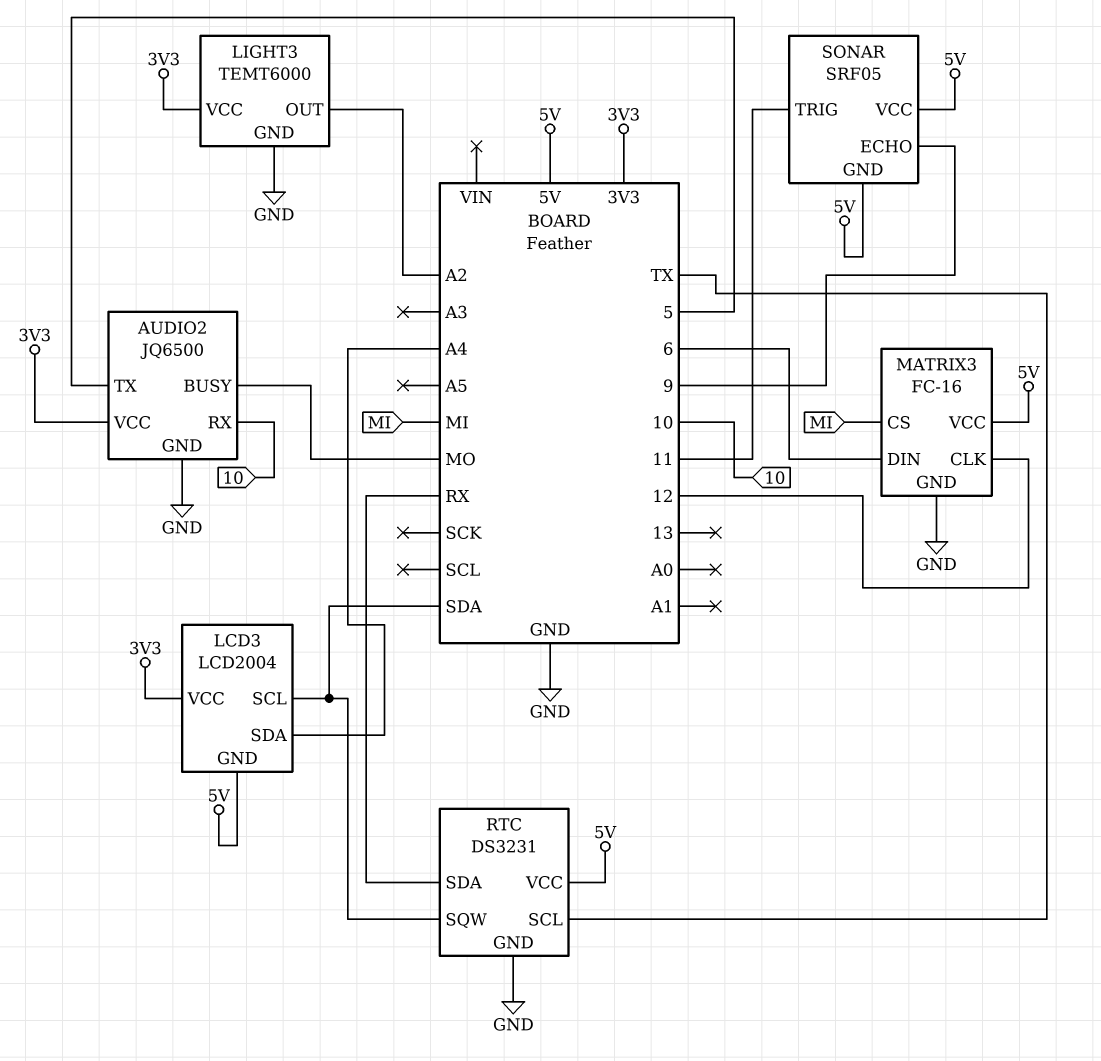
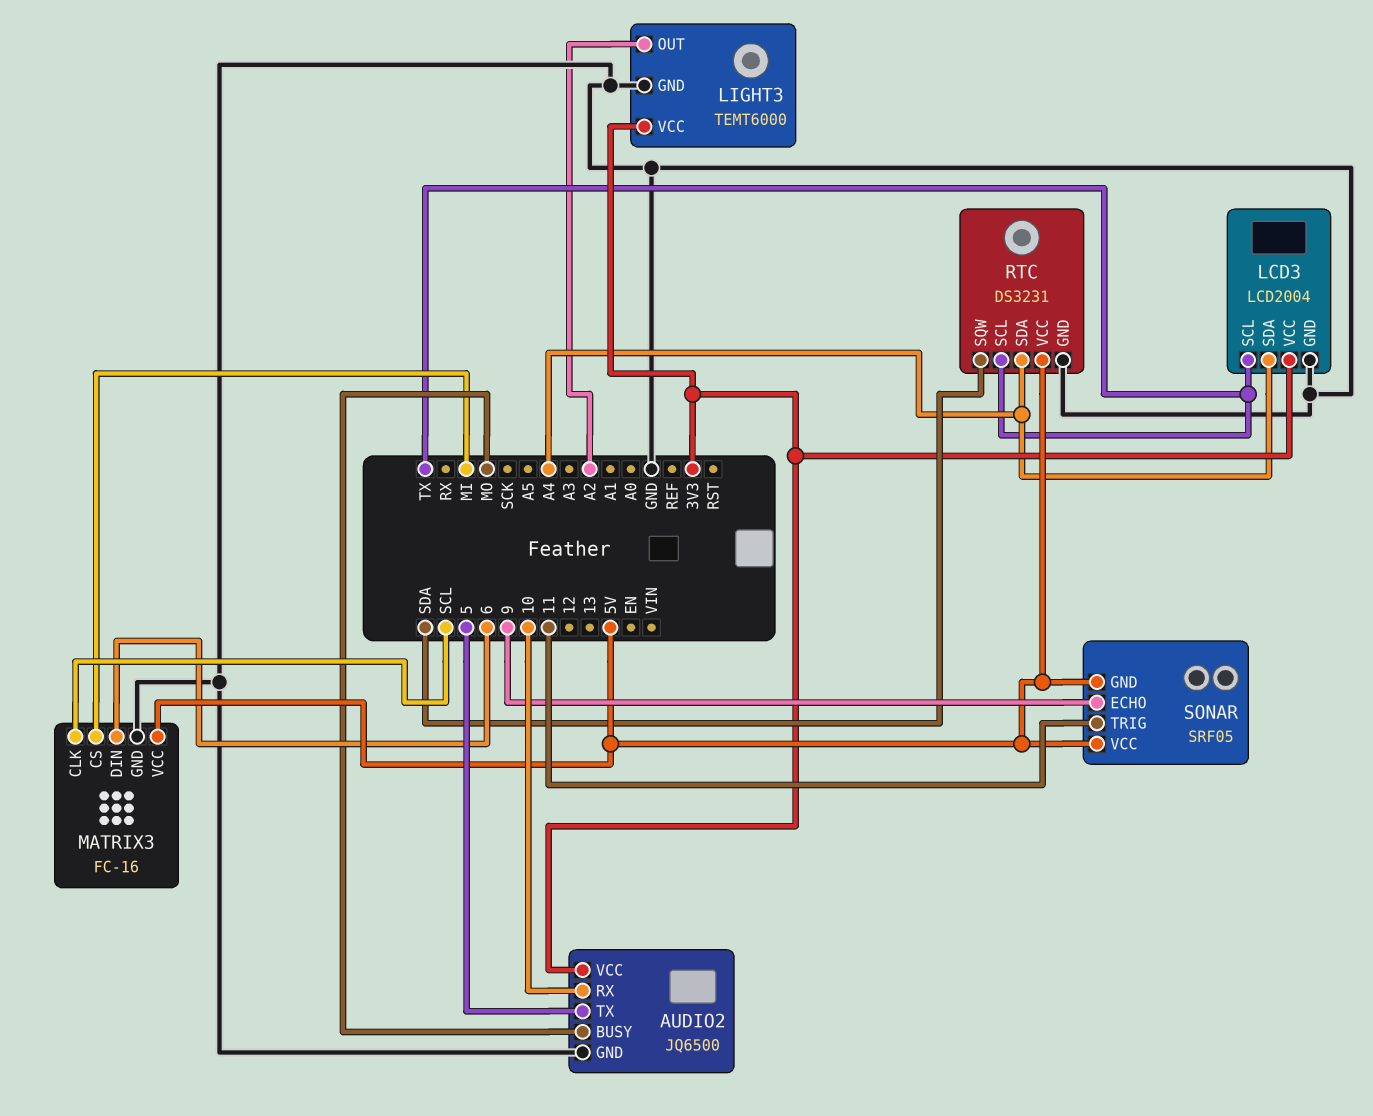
LCD3 pin GND: 5V -> GND
LCD3 pin SCL: SDA -> TX
MATRIX3 pin CLK: 12 -> SCL
RTC pin SDA: RX -> A4

